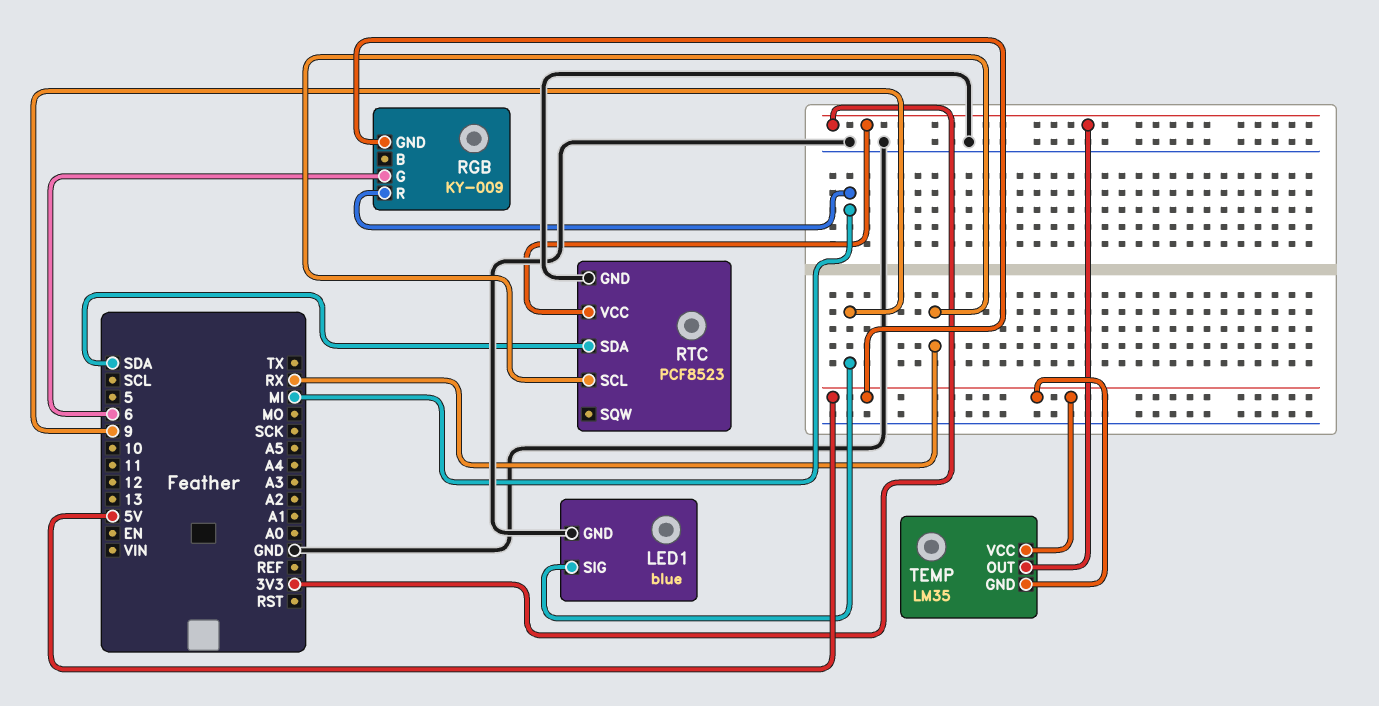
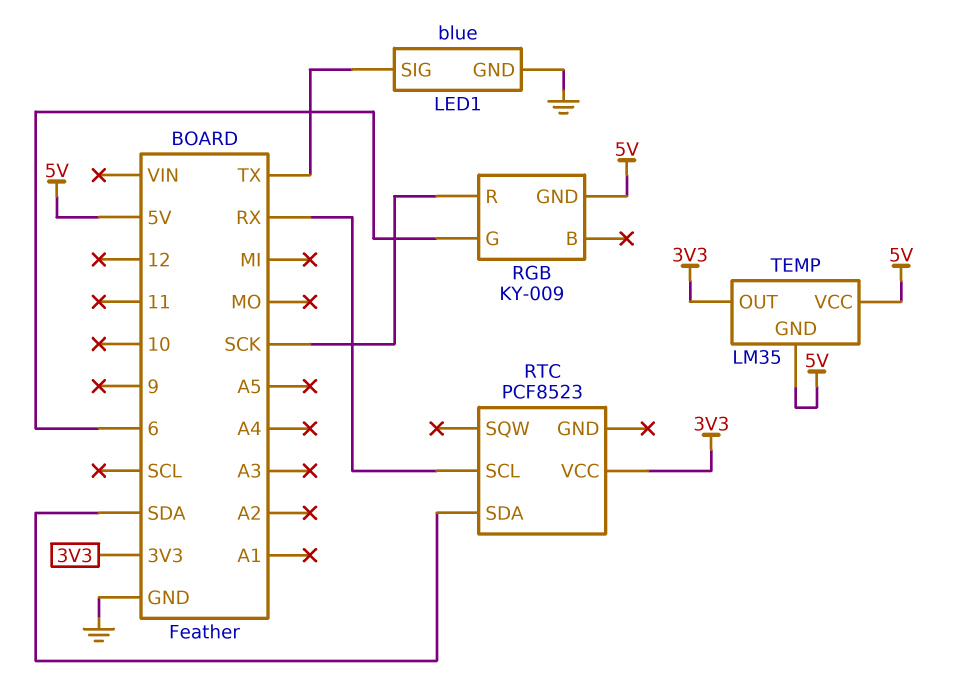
LED1 pin SIG: 9 -> TX
RGB pin R: MI -> SCK
RTC pin GND: GND -> none

